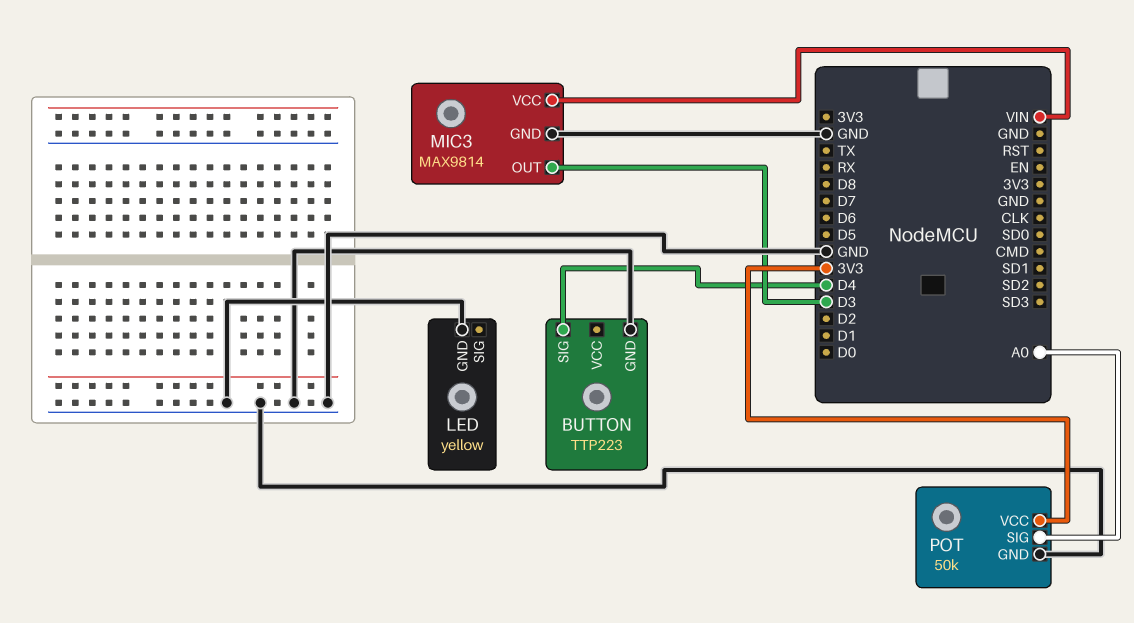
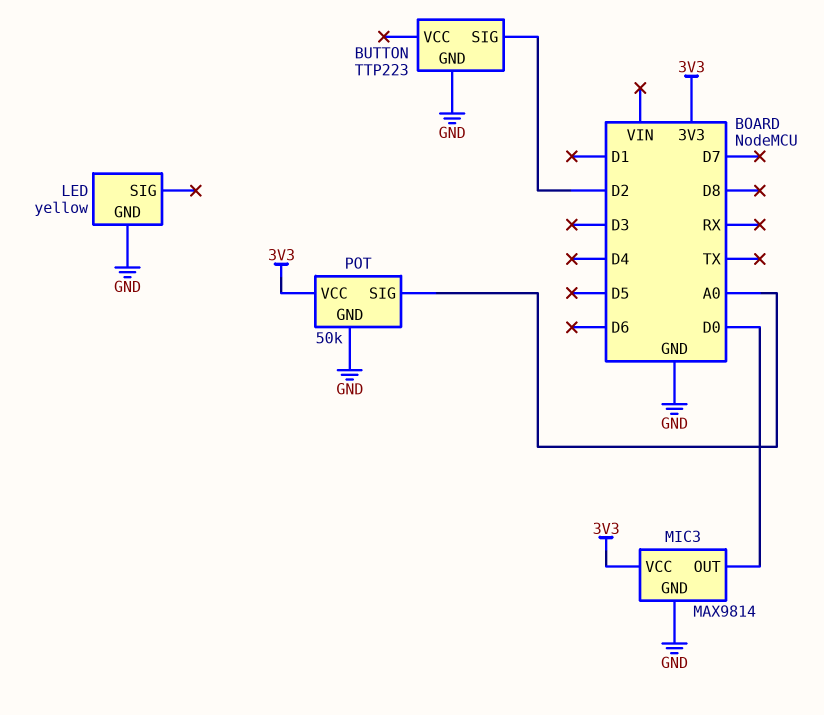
BUTTON pin SIG: D4 -> D2
MIC3 pin OUT: D3 -> D0
MIC3 pin VCC: VIN -> 3V3

